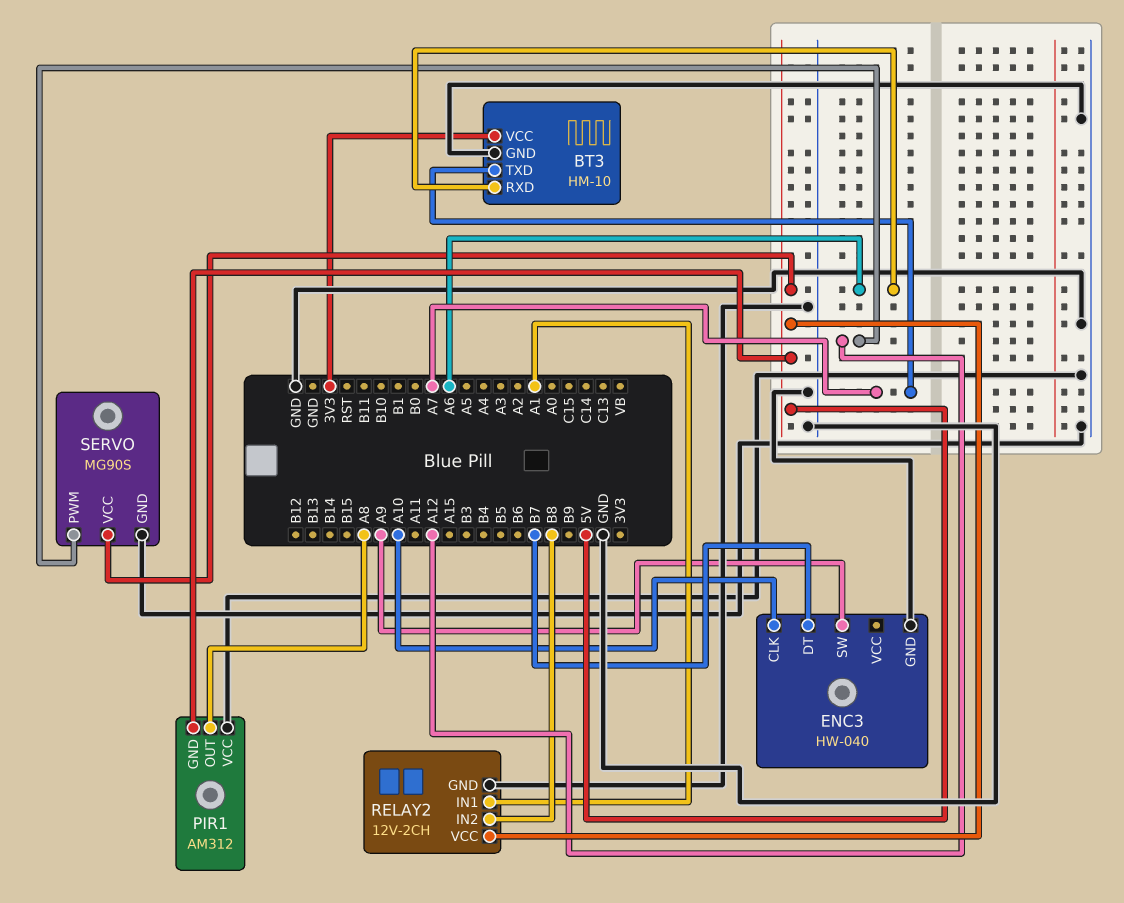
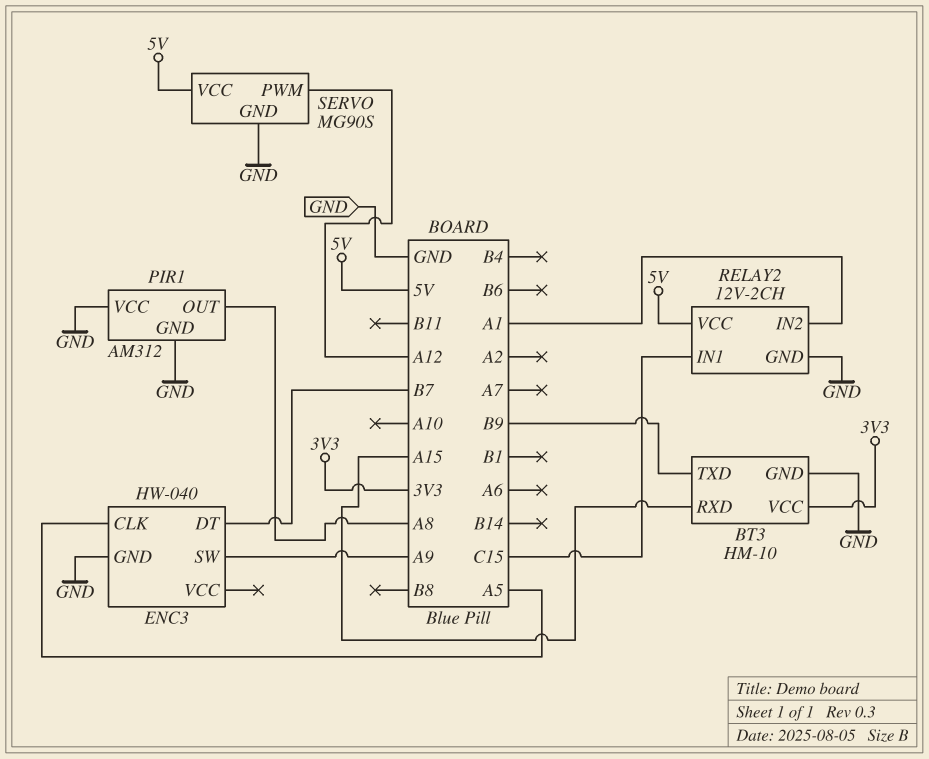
BT3 pin RXD: A6 -> A15
BT3 pin TXD: A7 -> B9
ENC3 pin CLK: A10 -> A5
PIR1 pin GND: 5V -> GND
RELAY2 pin IN1: A1 -> C15
RELAY2 pin IN2: B8 -> A1

